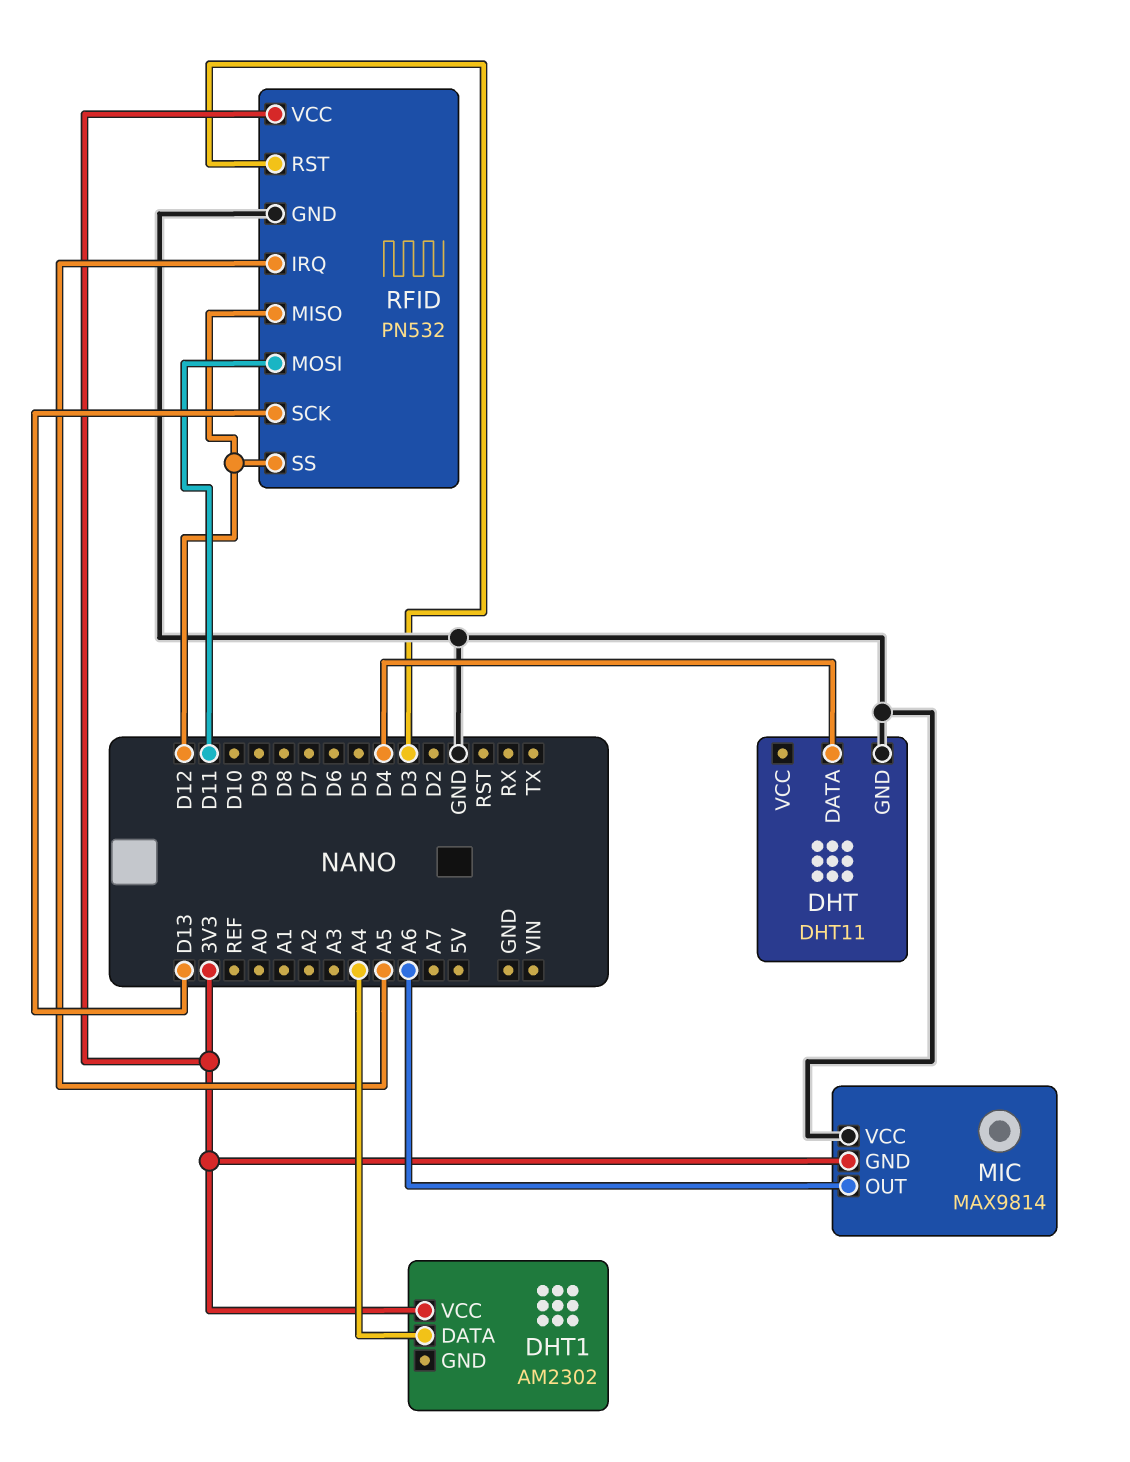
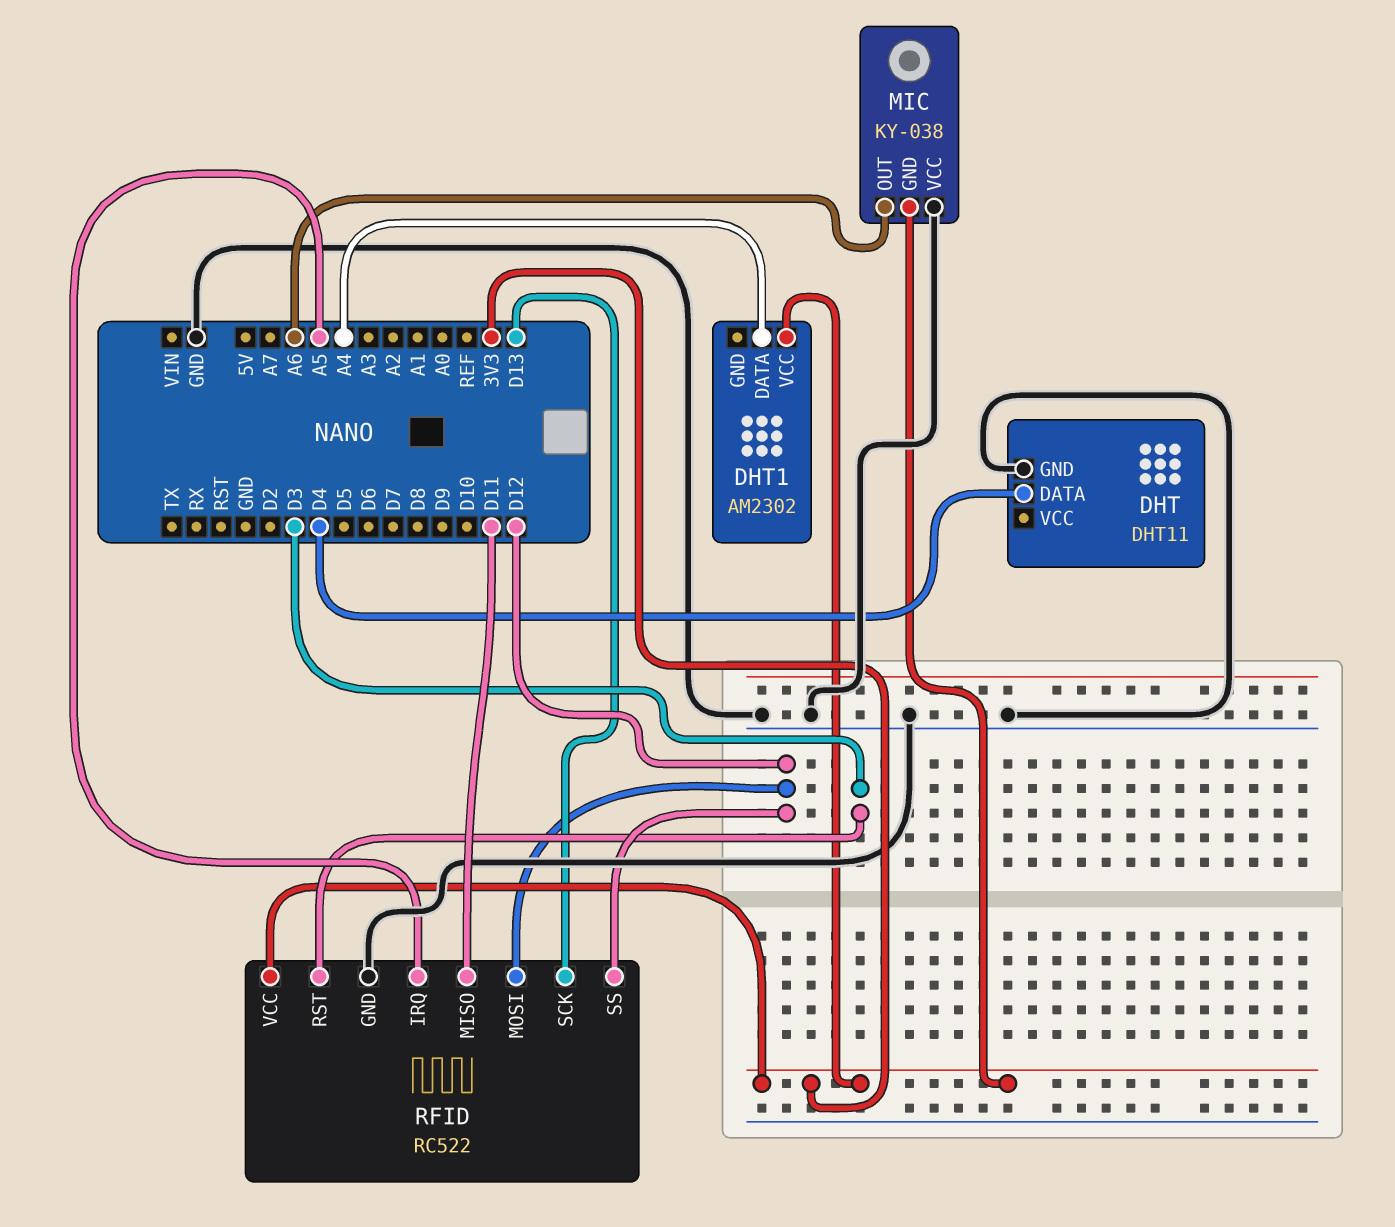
MIC: MAX9814 -> KY-038
RFID: PN532 -> RC522
RFID pin MISO: D12 -> D11
RFID pin MOSI: D11 -> D12

